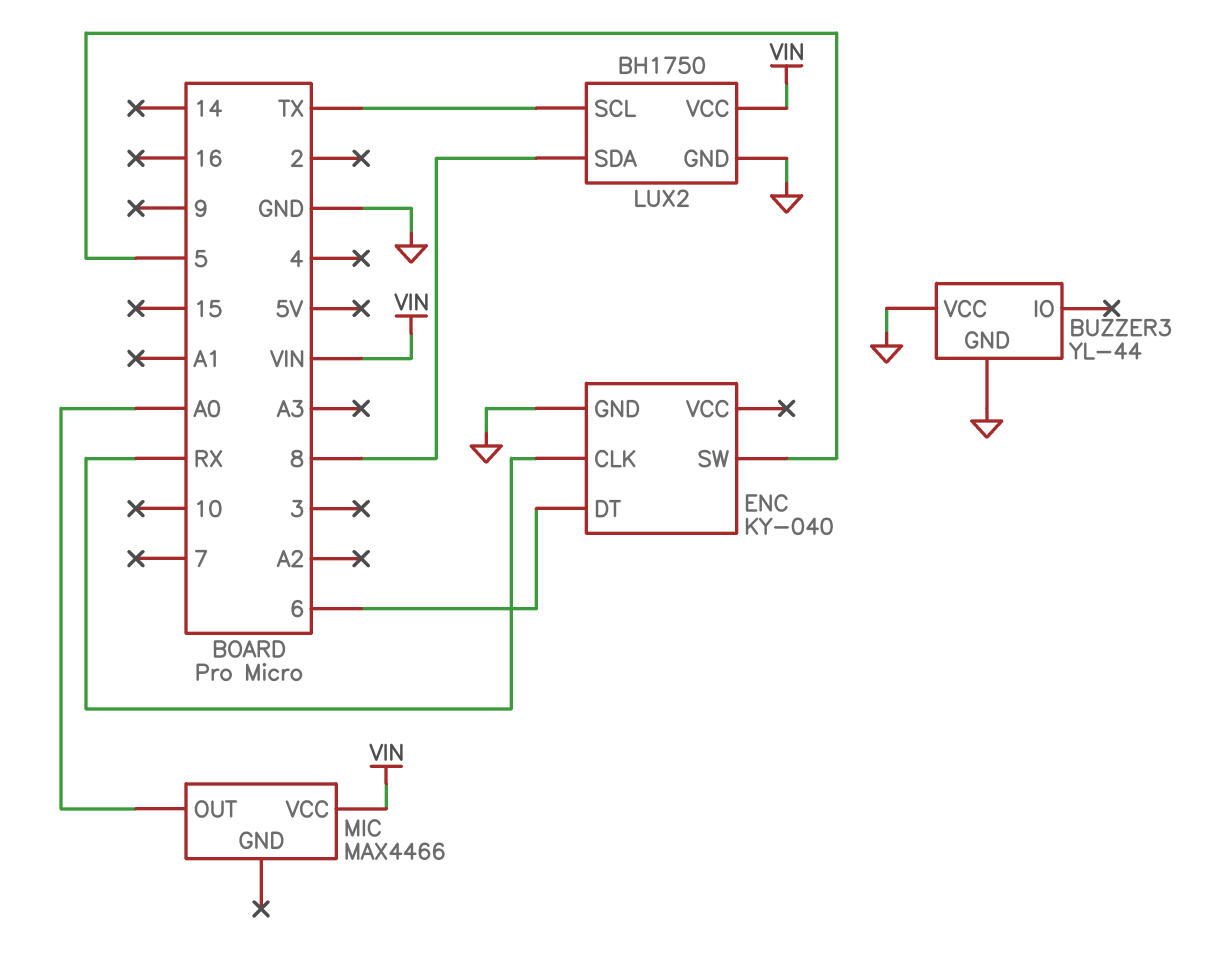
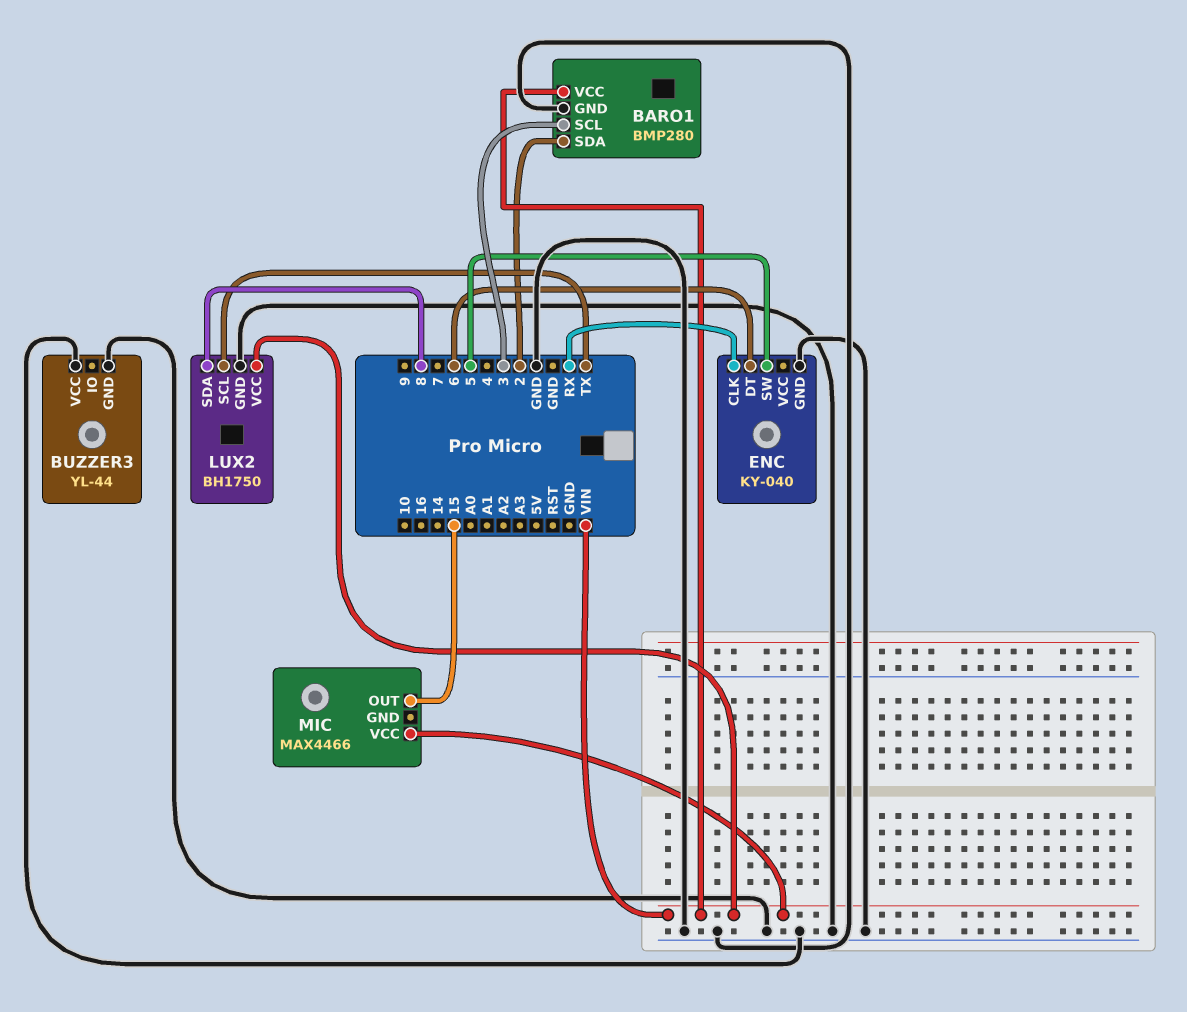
BARO1: none -> BMP280
BARO1 pin GND: none -> GND
BARO1 pin SCL: none -> 3
BARO1 pin SDA: none -> 2
BARO1 pin VCC: none -> VIN
MIC pin OUT: A0 -> 15

